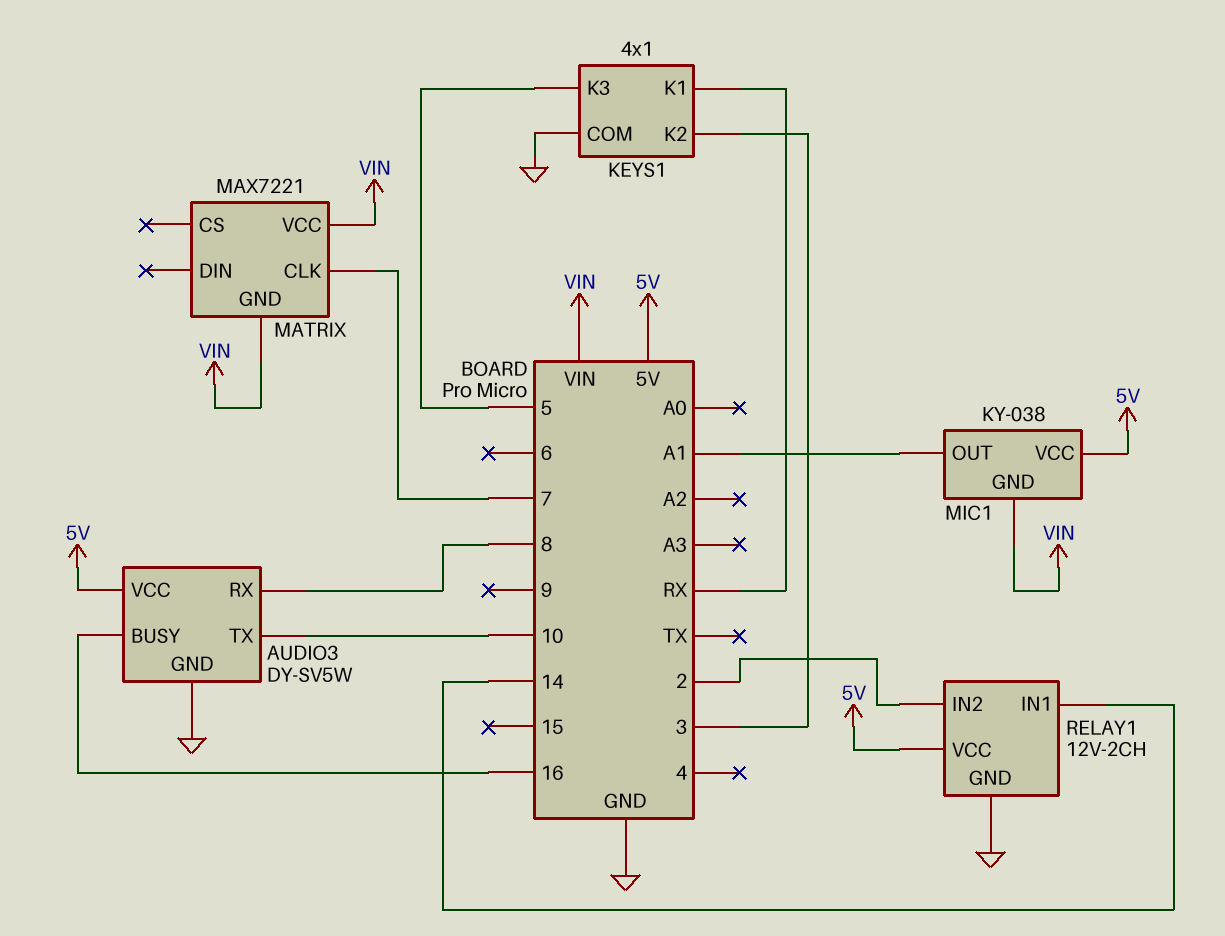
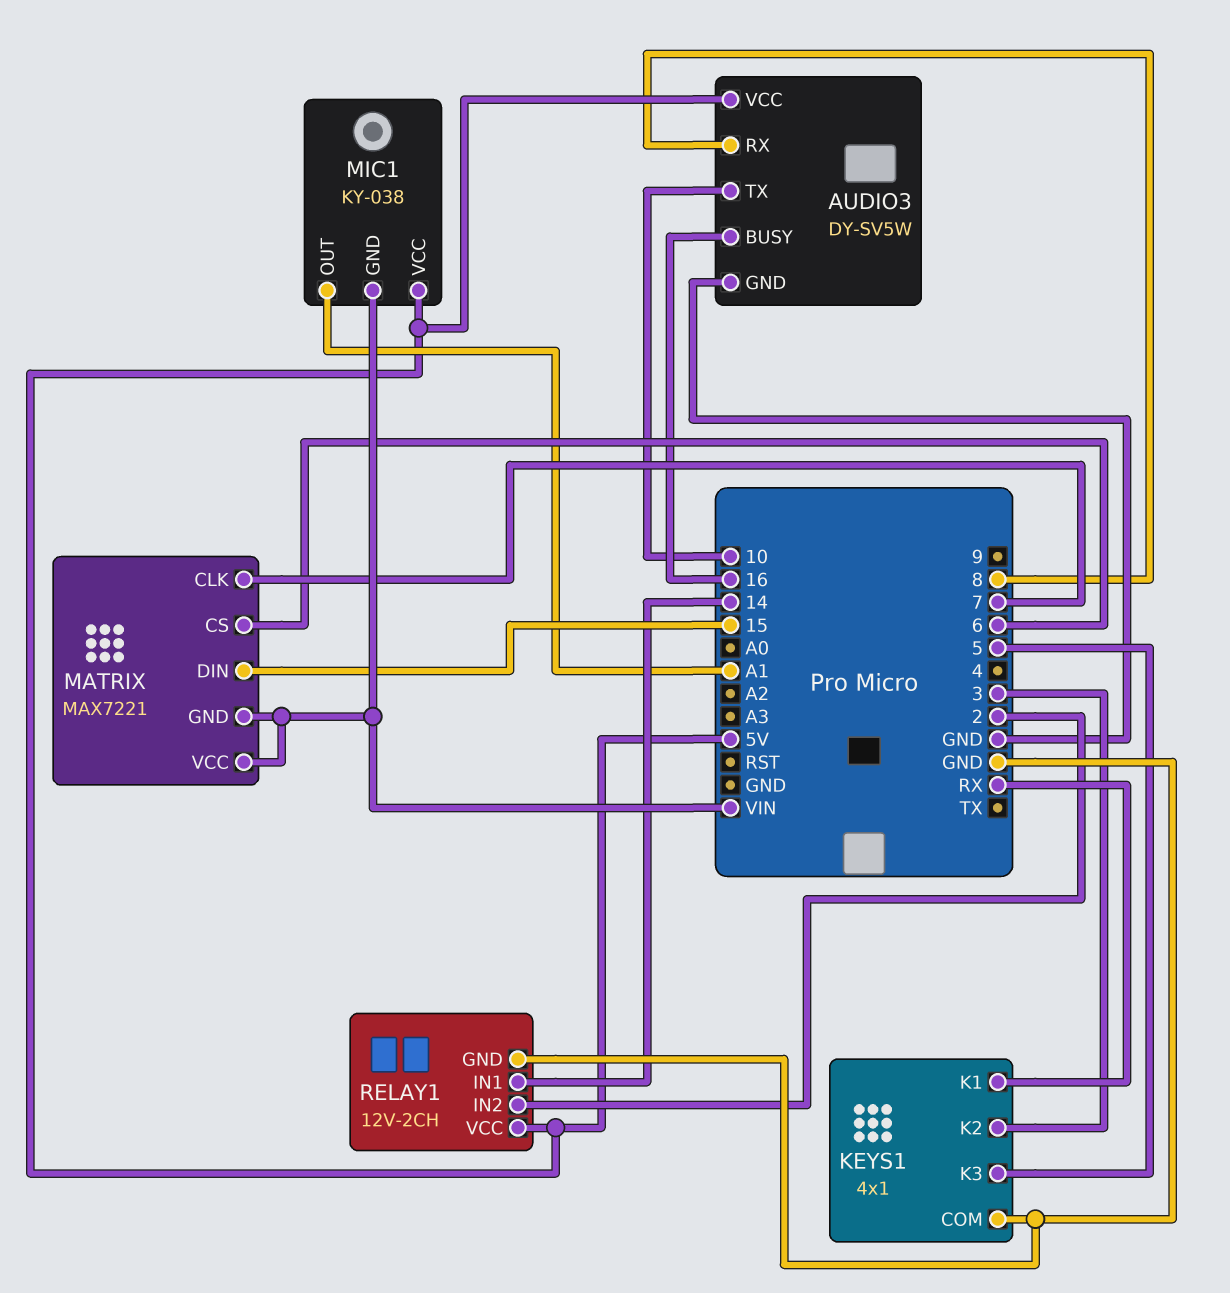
MATRIX pin CS: none -> 6
MATRIX pin DIN: none -> 15

